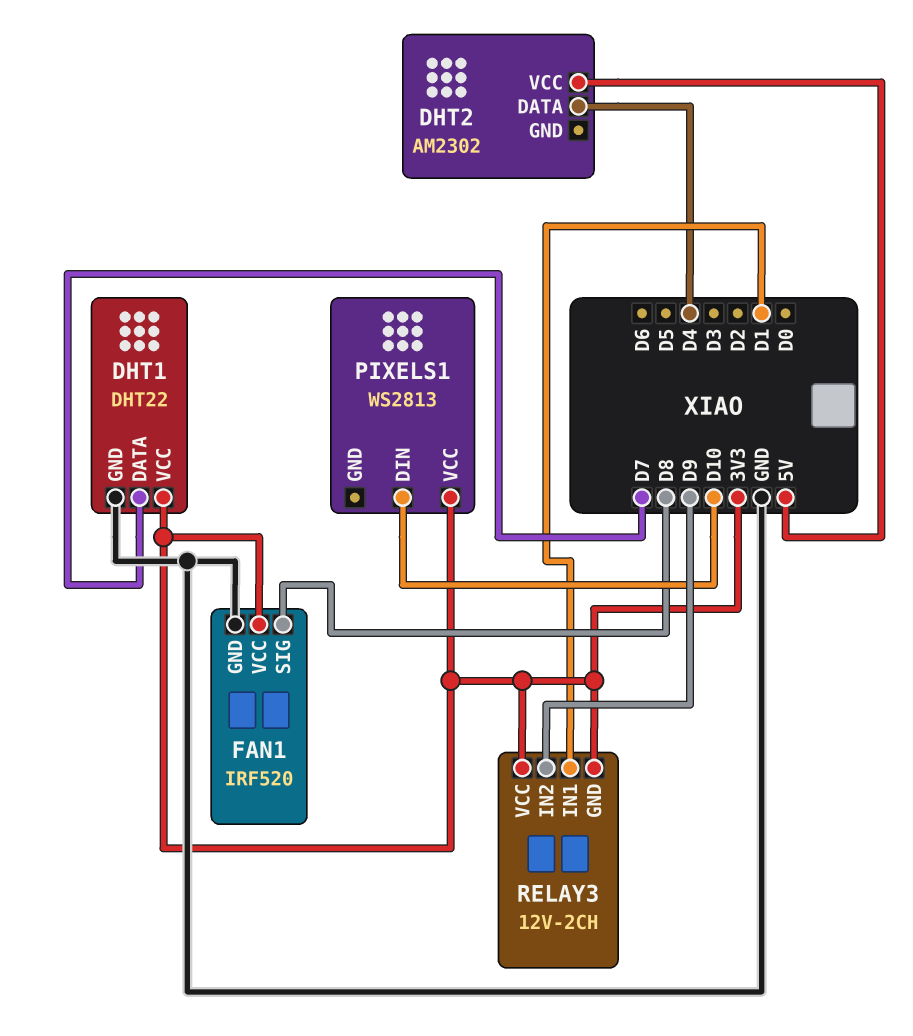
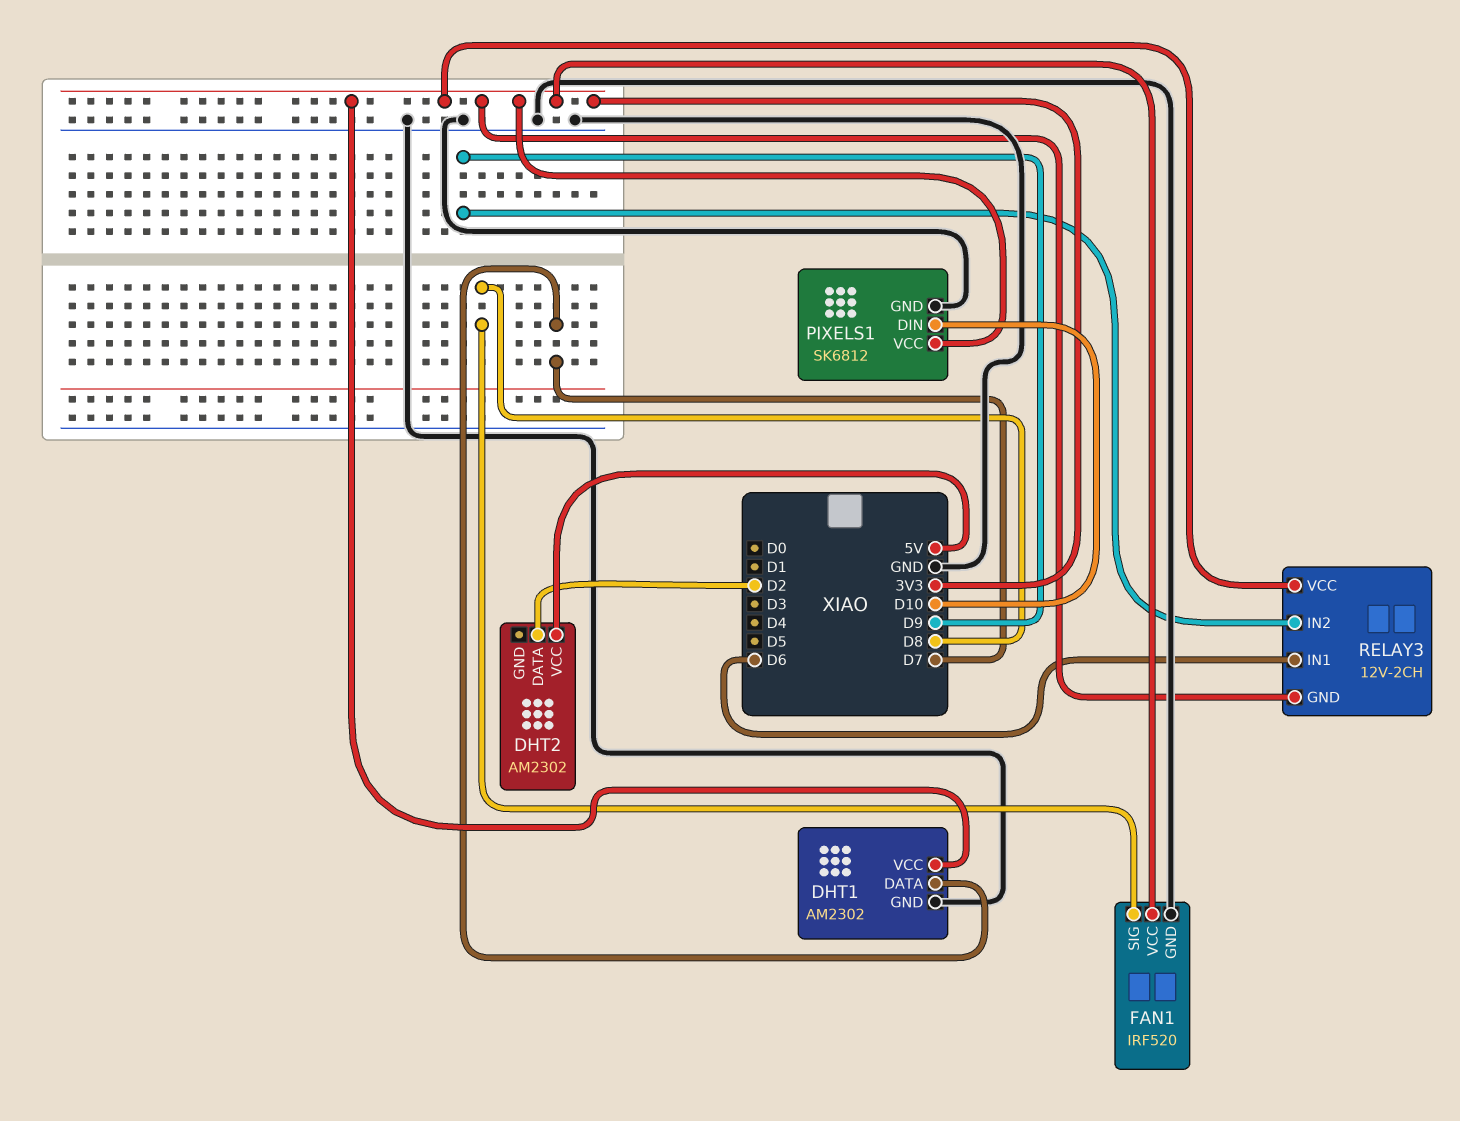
DHT1: DHT22 -> AM2302
DHT2 pin DATA: D4 -> D2
PIXELS1: WS2813 -> SK6812
PIXELS1 pin GND: none -> GND
RELAY3 pin IN1: D1 -> D6

